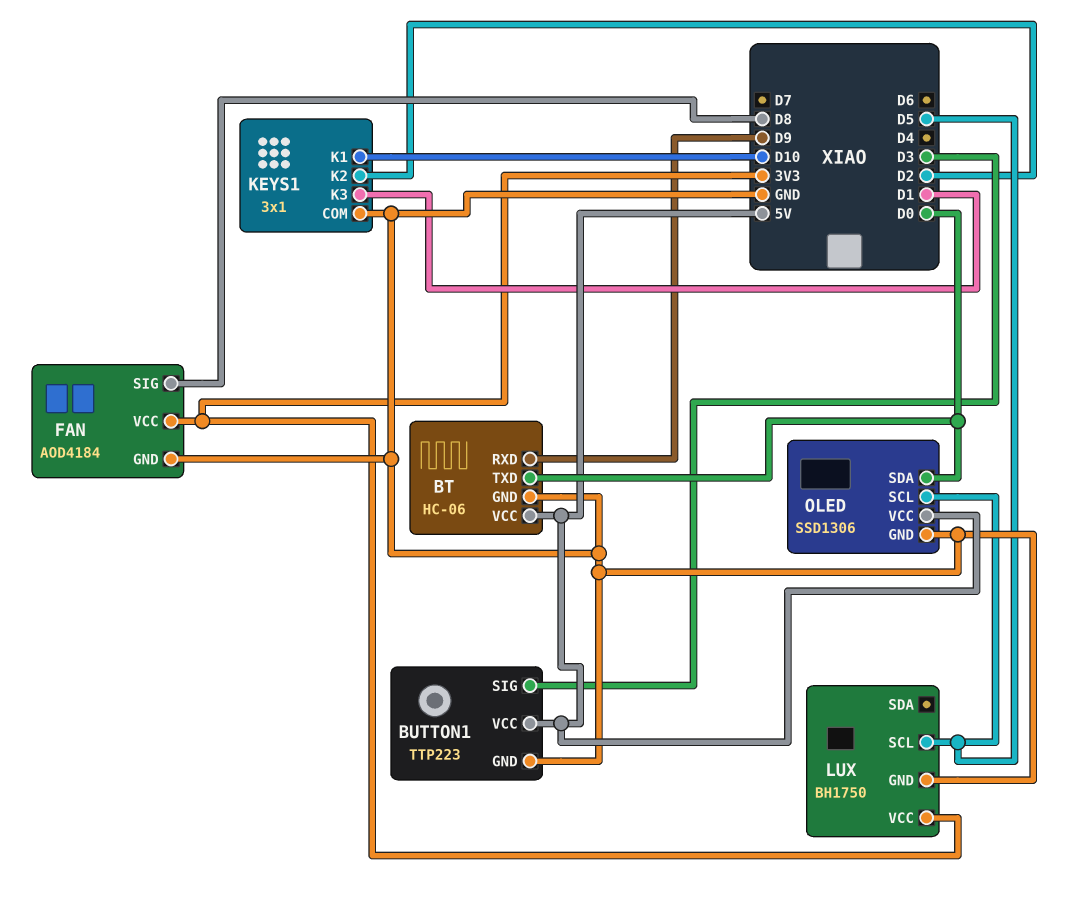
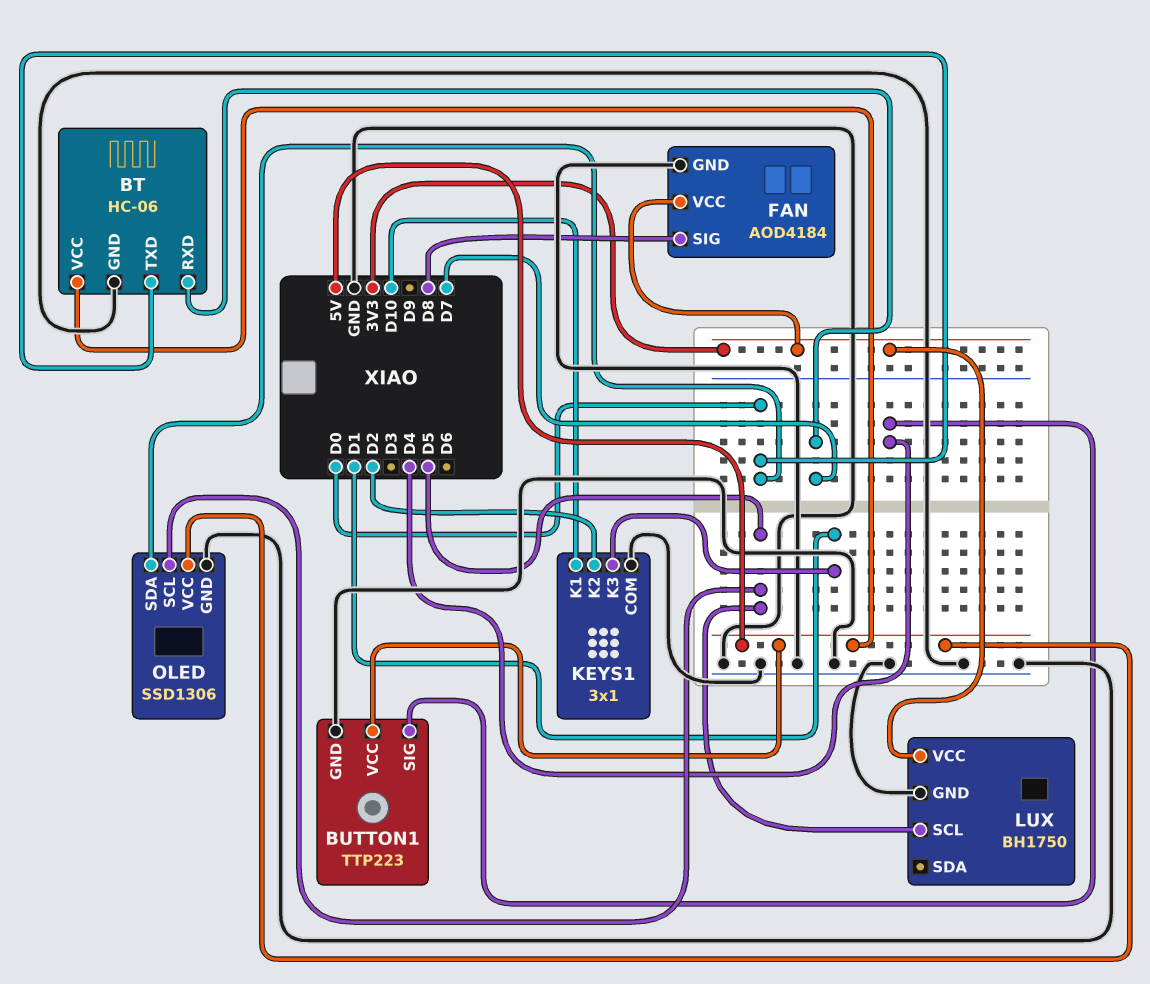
BT pin RXD: D9 -> D7
BUTTON1 pin SIG: D3 -> D4

